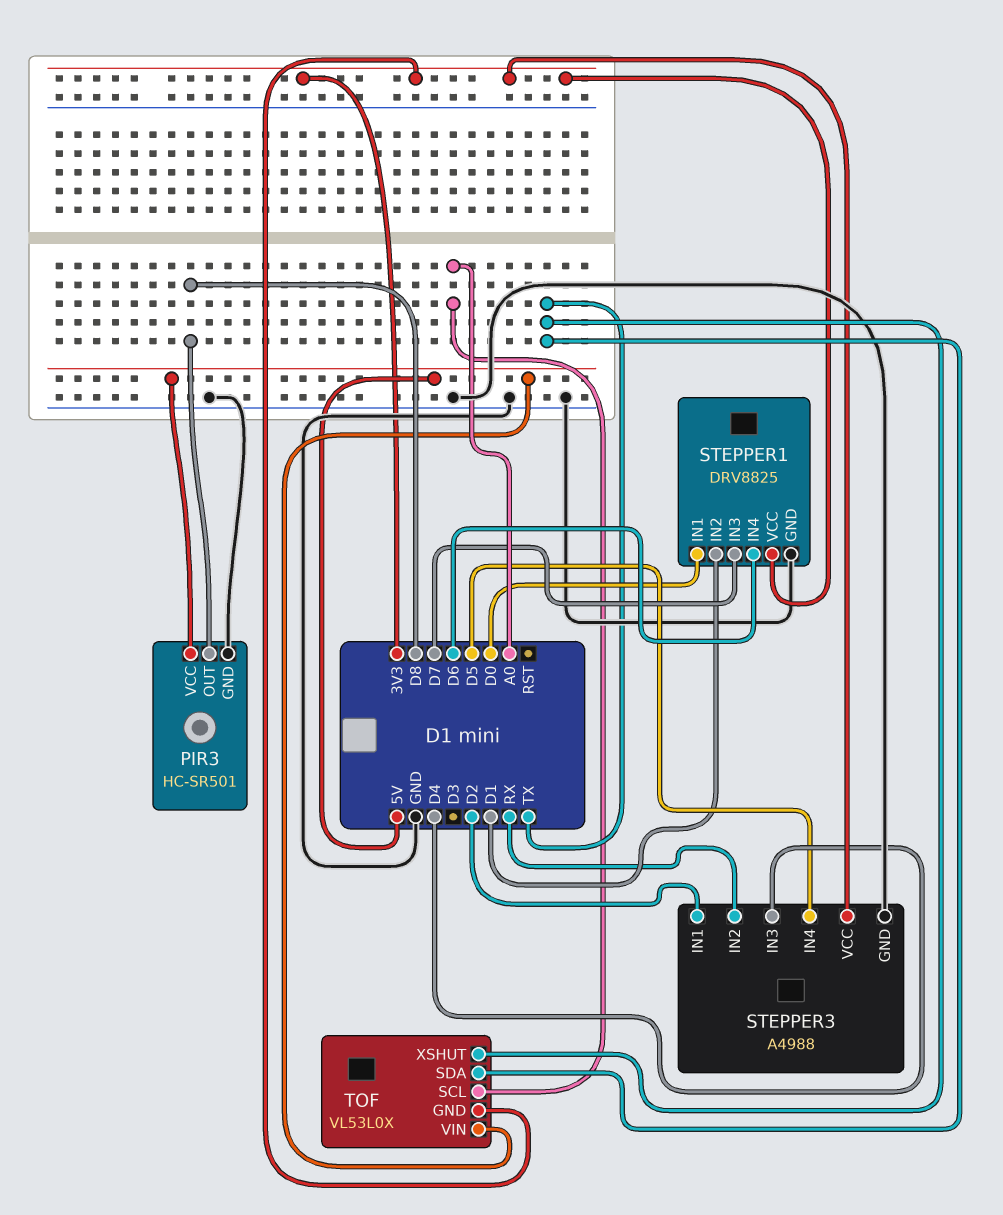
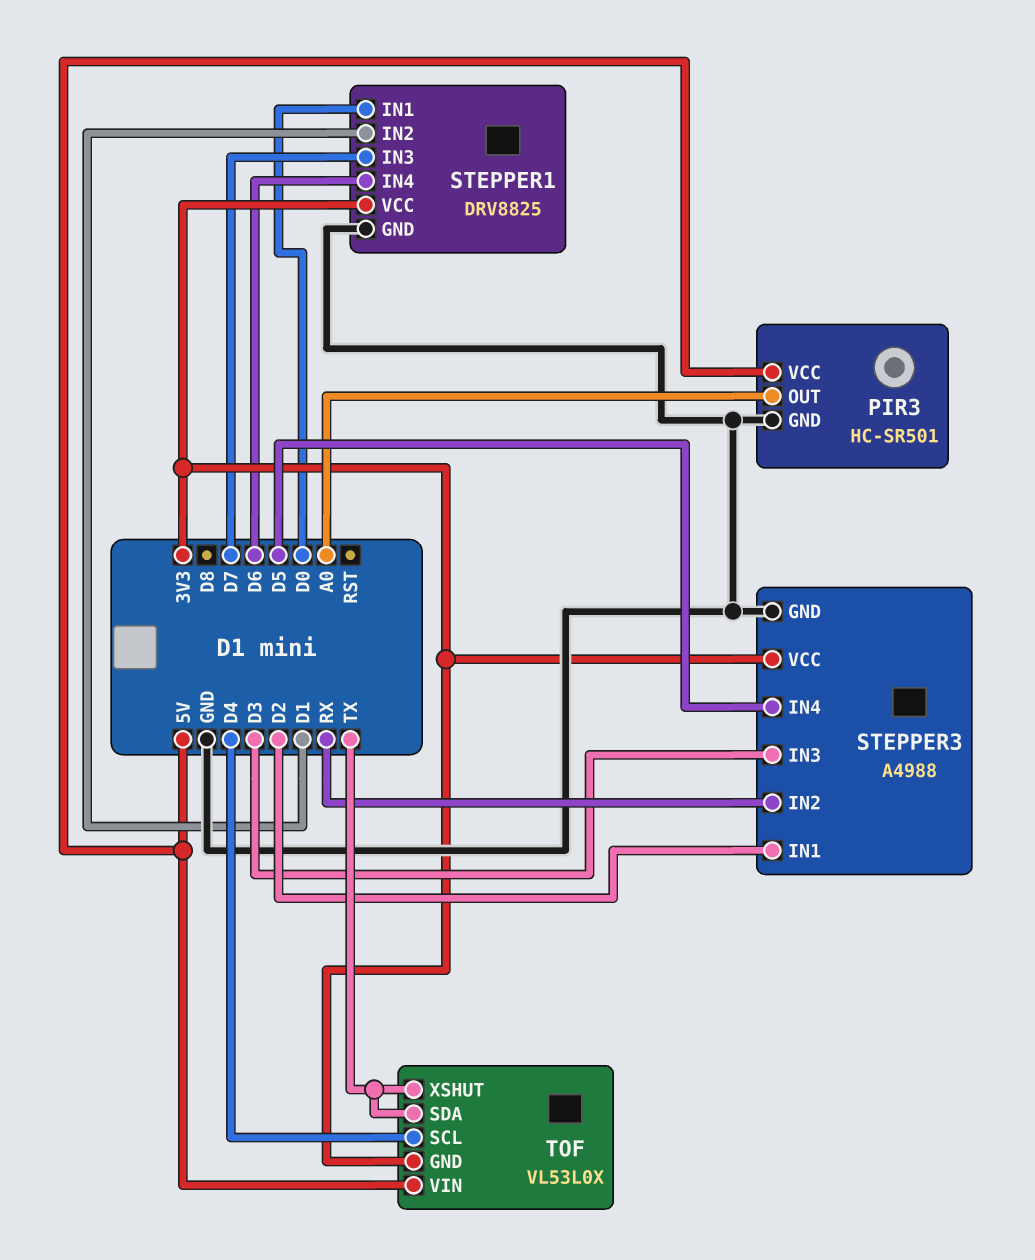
PIR3 pin OUT: D8 -> A0
STEPPER3 pin IN3: D4 -> D3
TOF pin SCL: A0 -> D4

